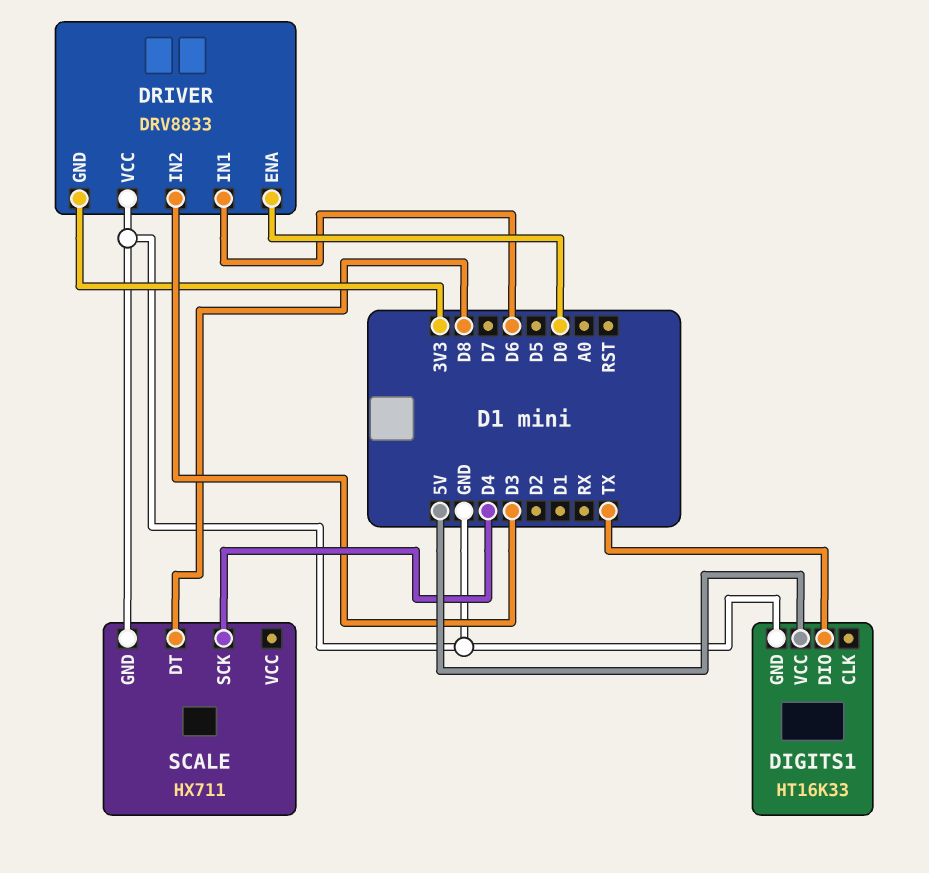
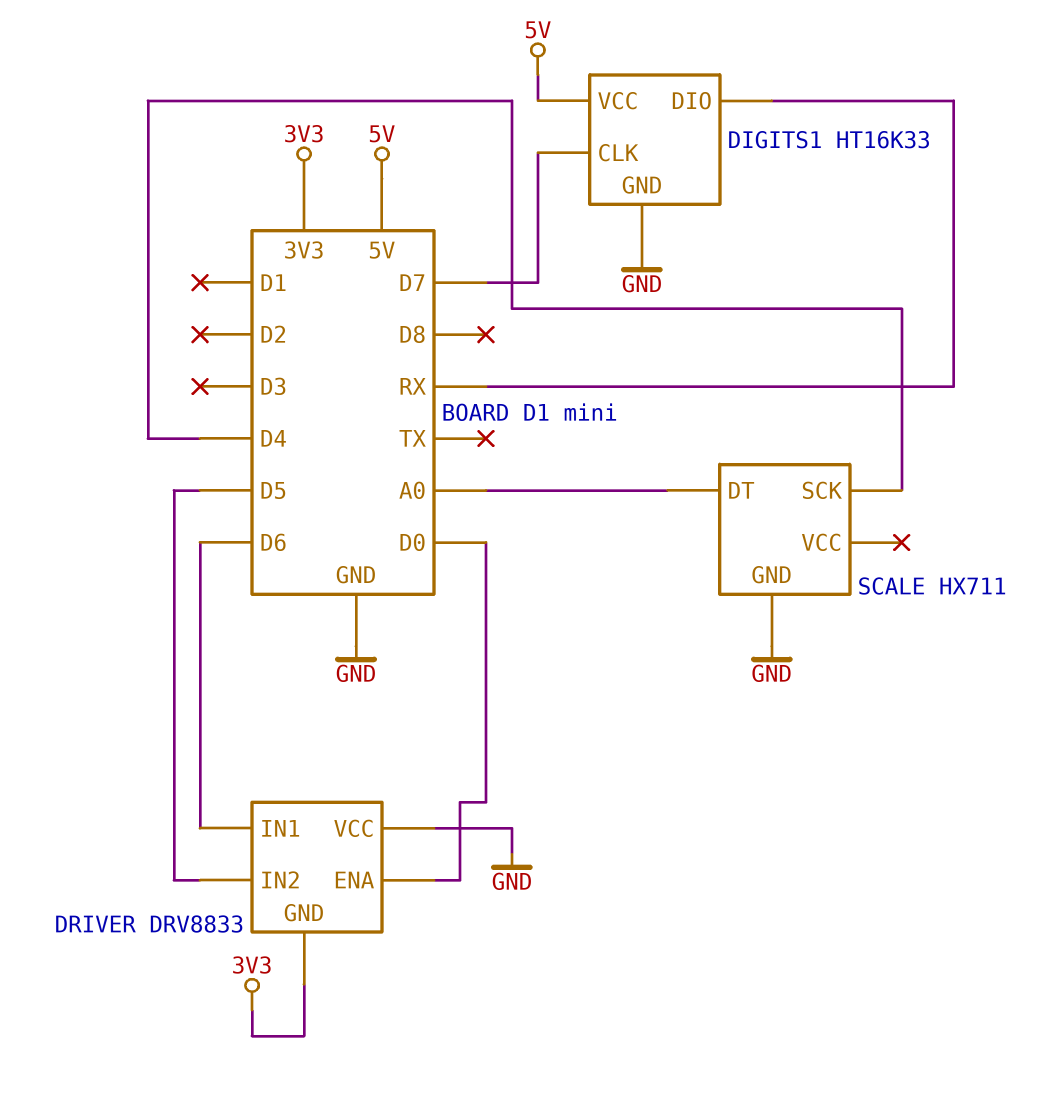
DIGITS1 pin CLK: none -> D7
DIGITS1 pin DIO: TX -> RX
DRIVER pin IN2: D3 -> D5
SCALE pin DT: D8 -> A0

